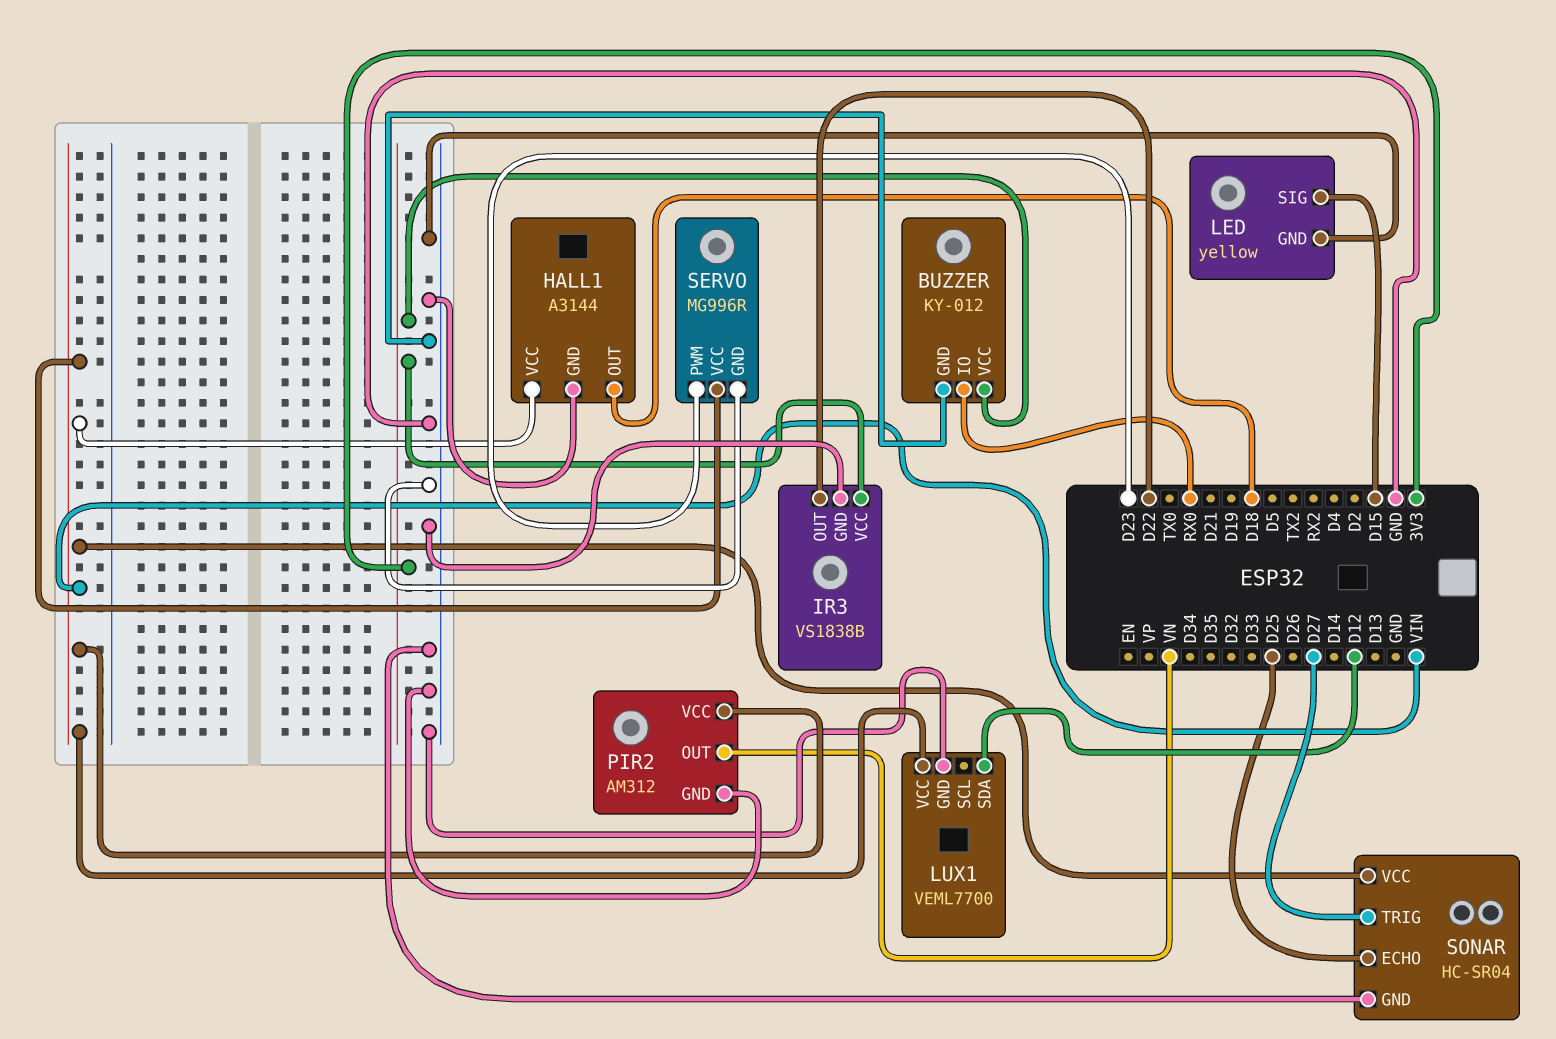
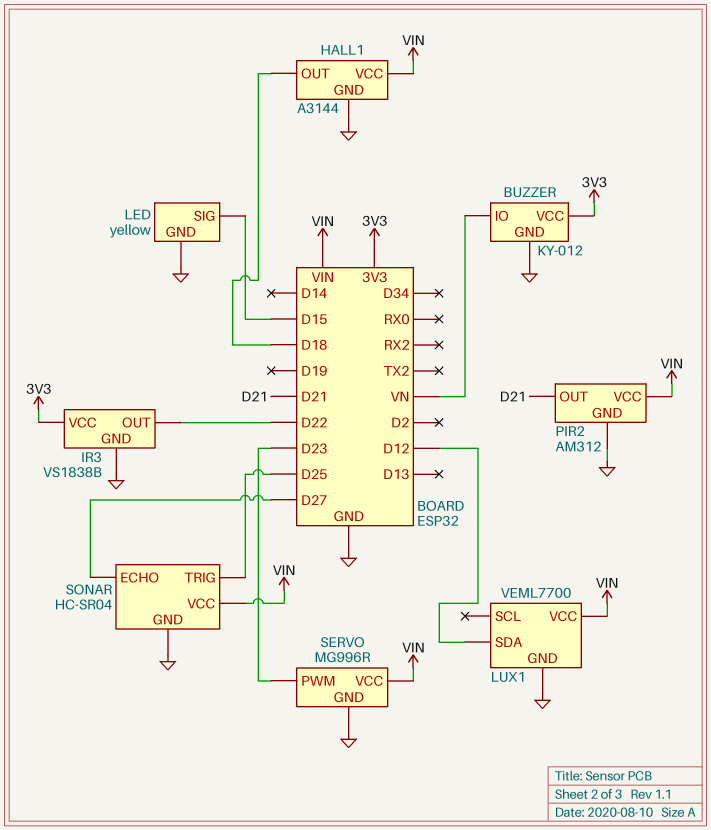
BUZZER pin IO: RX0 -> VN
PIR2 pin OUT: VN -> D21
SONAR pin ECHO: D25 -> D27
SONAR pin TRIG: D27 -> D25

